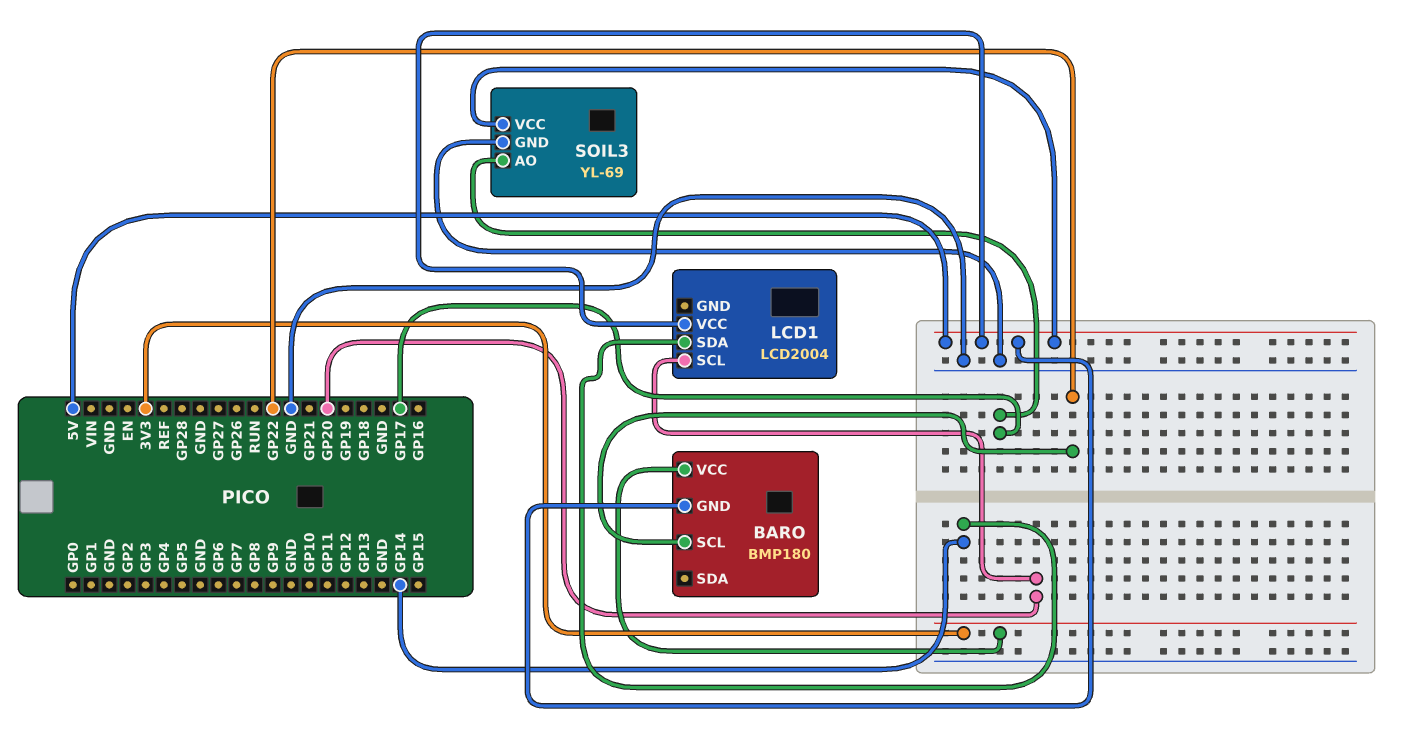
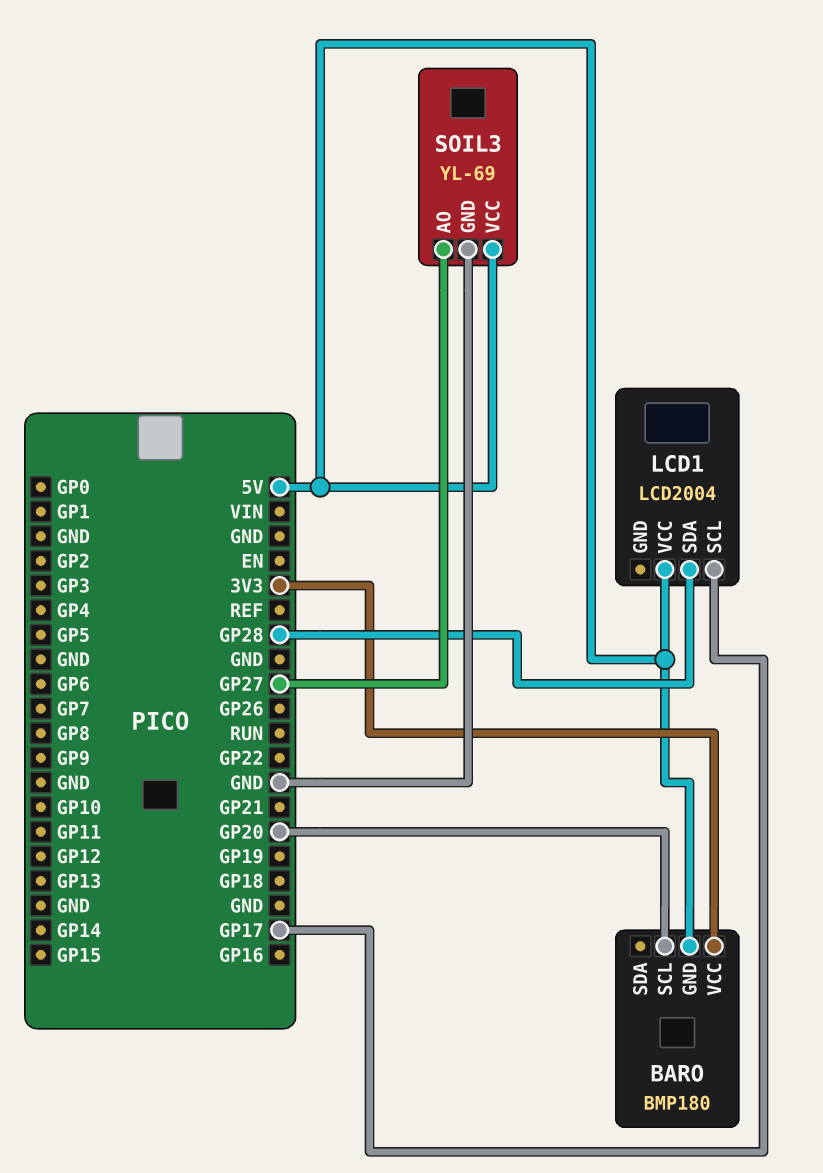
BARO pin SCL: GP22 -> GP20
LCD1 pin SCL: GP20 -> GP17
LCD1 pin SDA: GP14 -> GP28
SOIL3 pin AO: GP17 -> GP27

